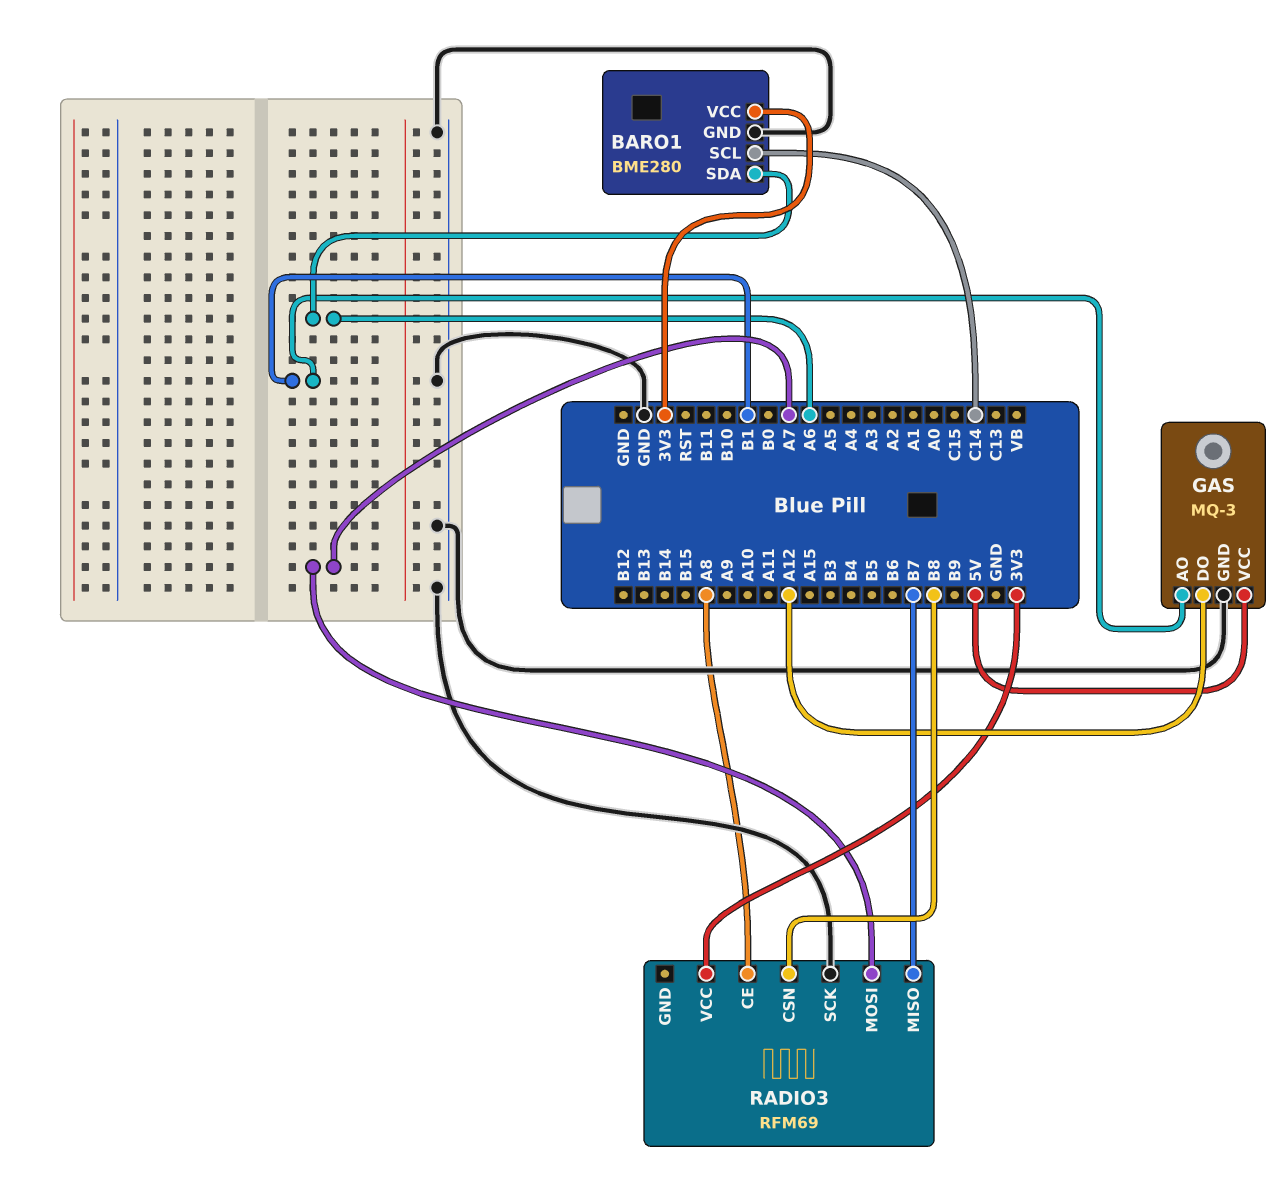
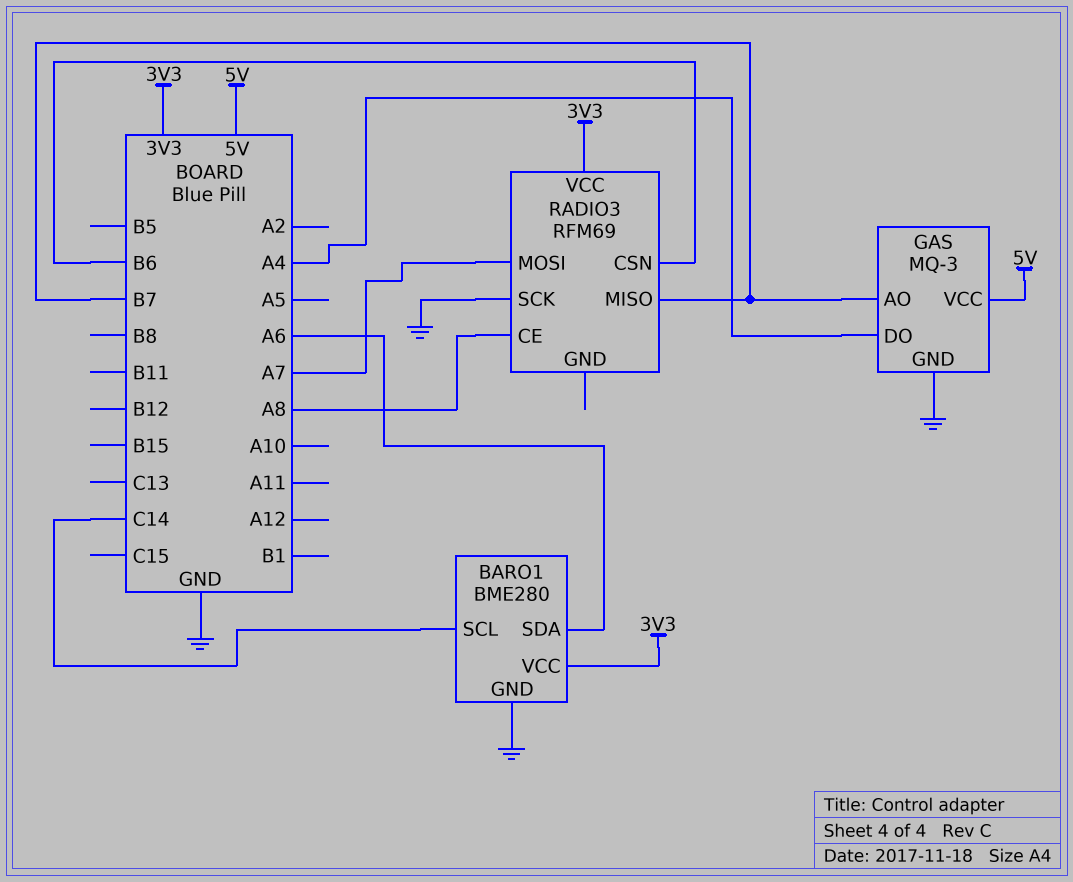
GAS pin AO: B1 -> B7
GAS pin DO: A12 -> A4
RADIO3 pin CSN: B8 -> B6

